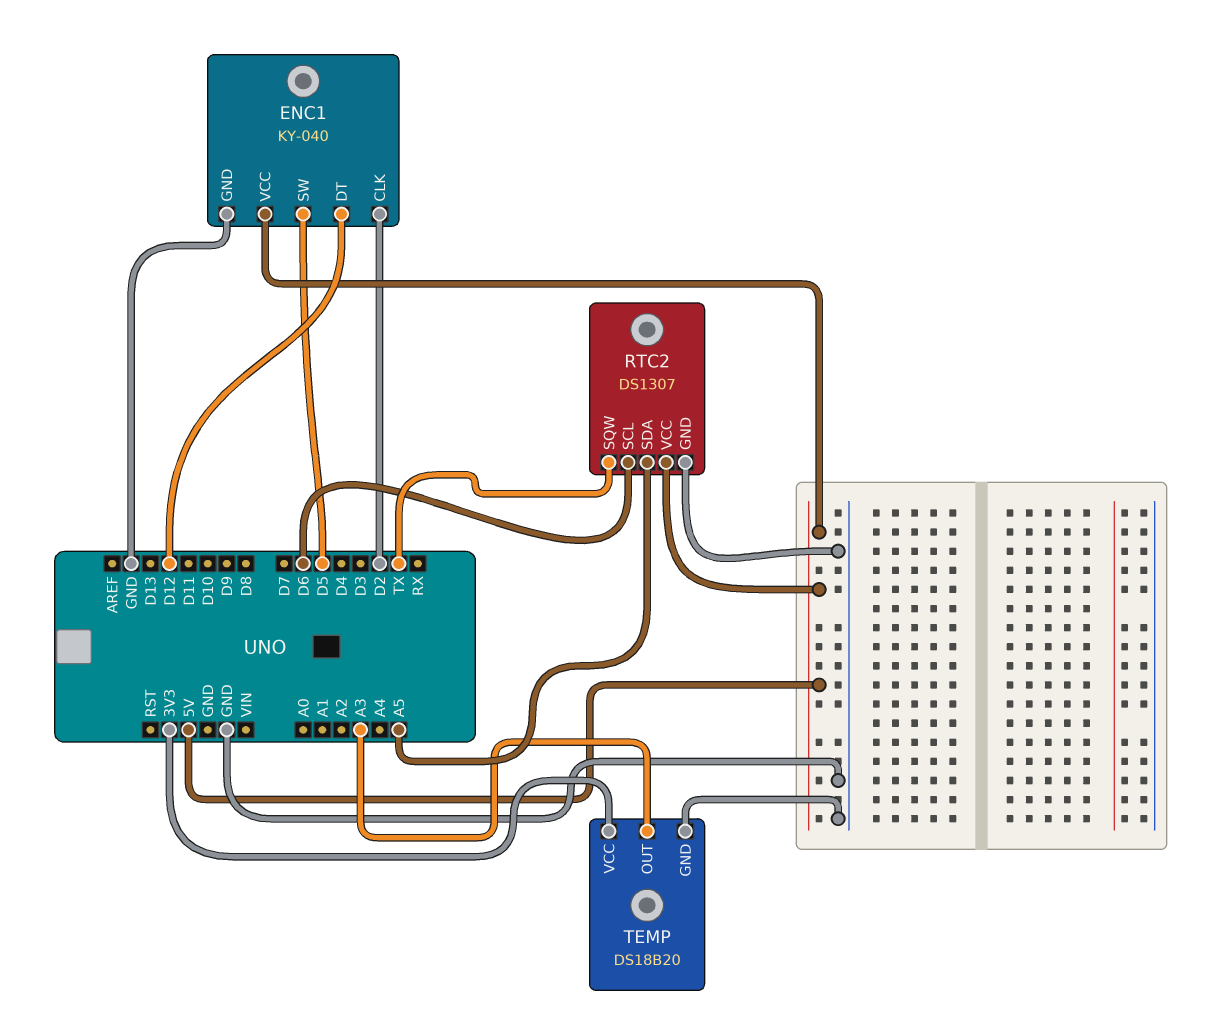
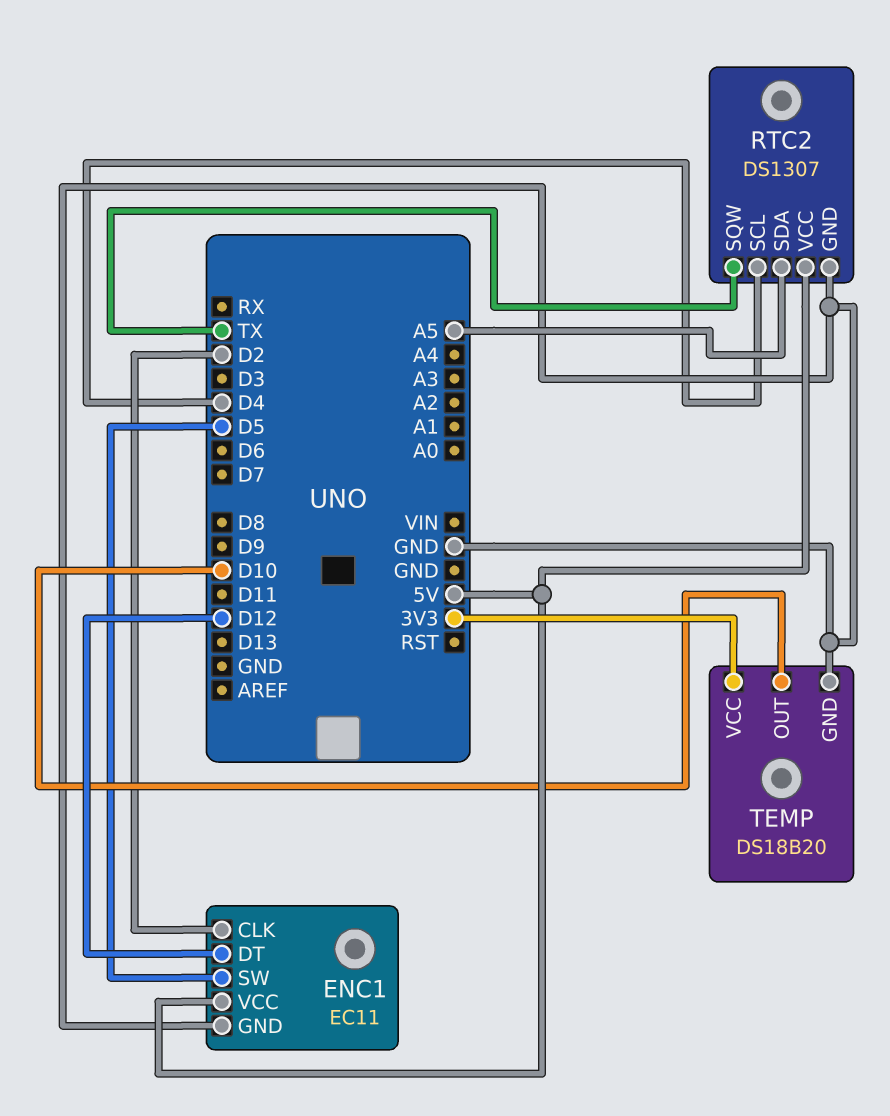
ENC1: KY-040 -> EC11
RTC2 pin SCL: D6 -> D4
TEMP pin OUT: A3 -> D10

